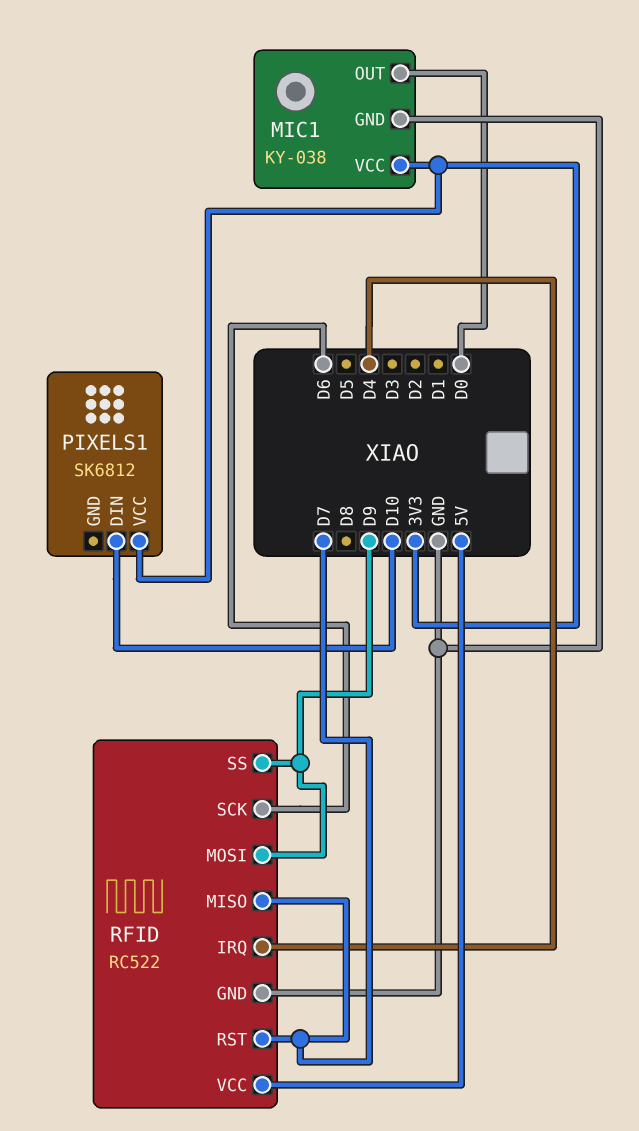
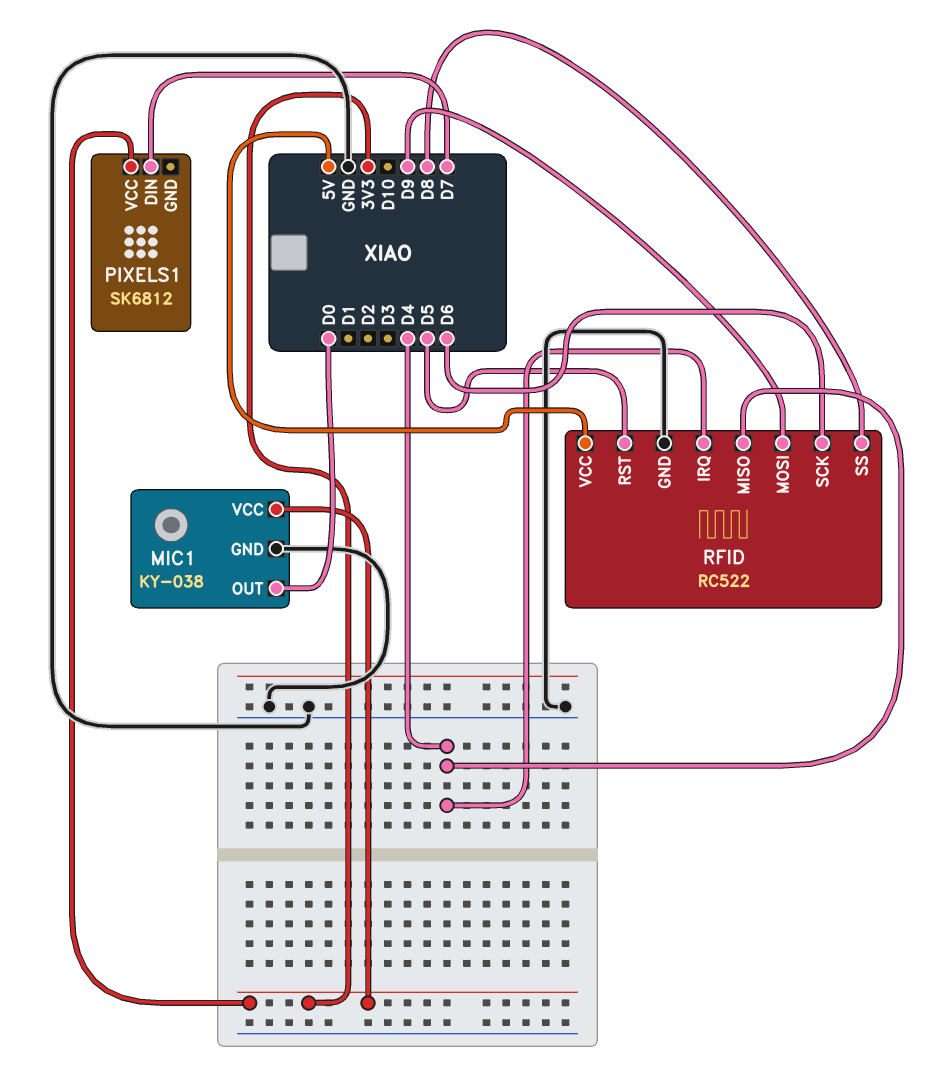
PIXELS1 pin DIN: D10 -> D7
RFID pin MISO: D7 -> D4
RFID pin RST: D7 -> D5
RFID pin SS: D9 -> D8

